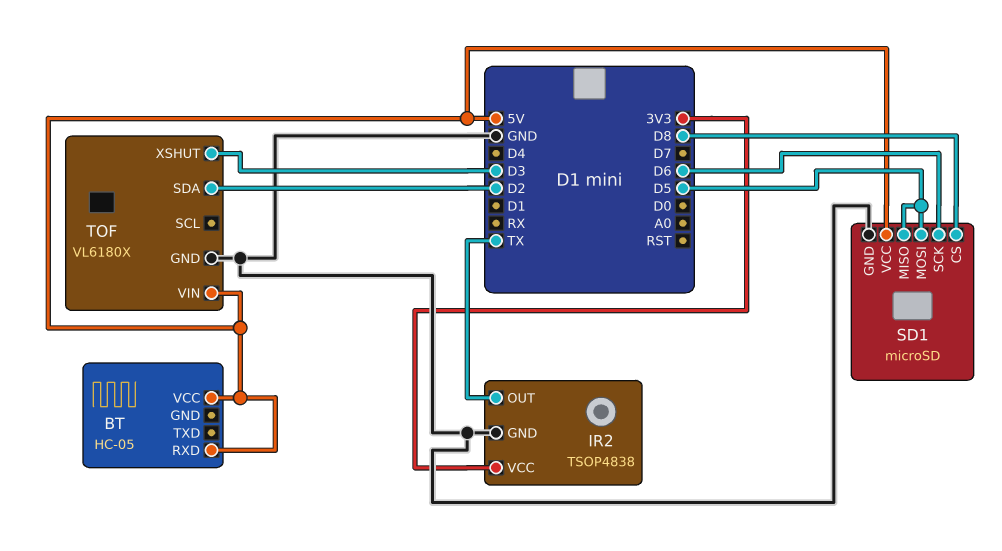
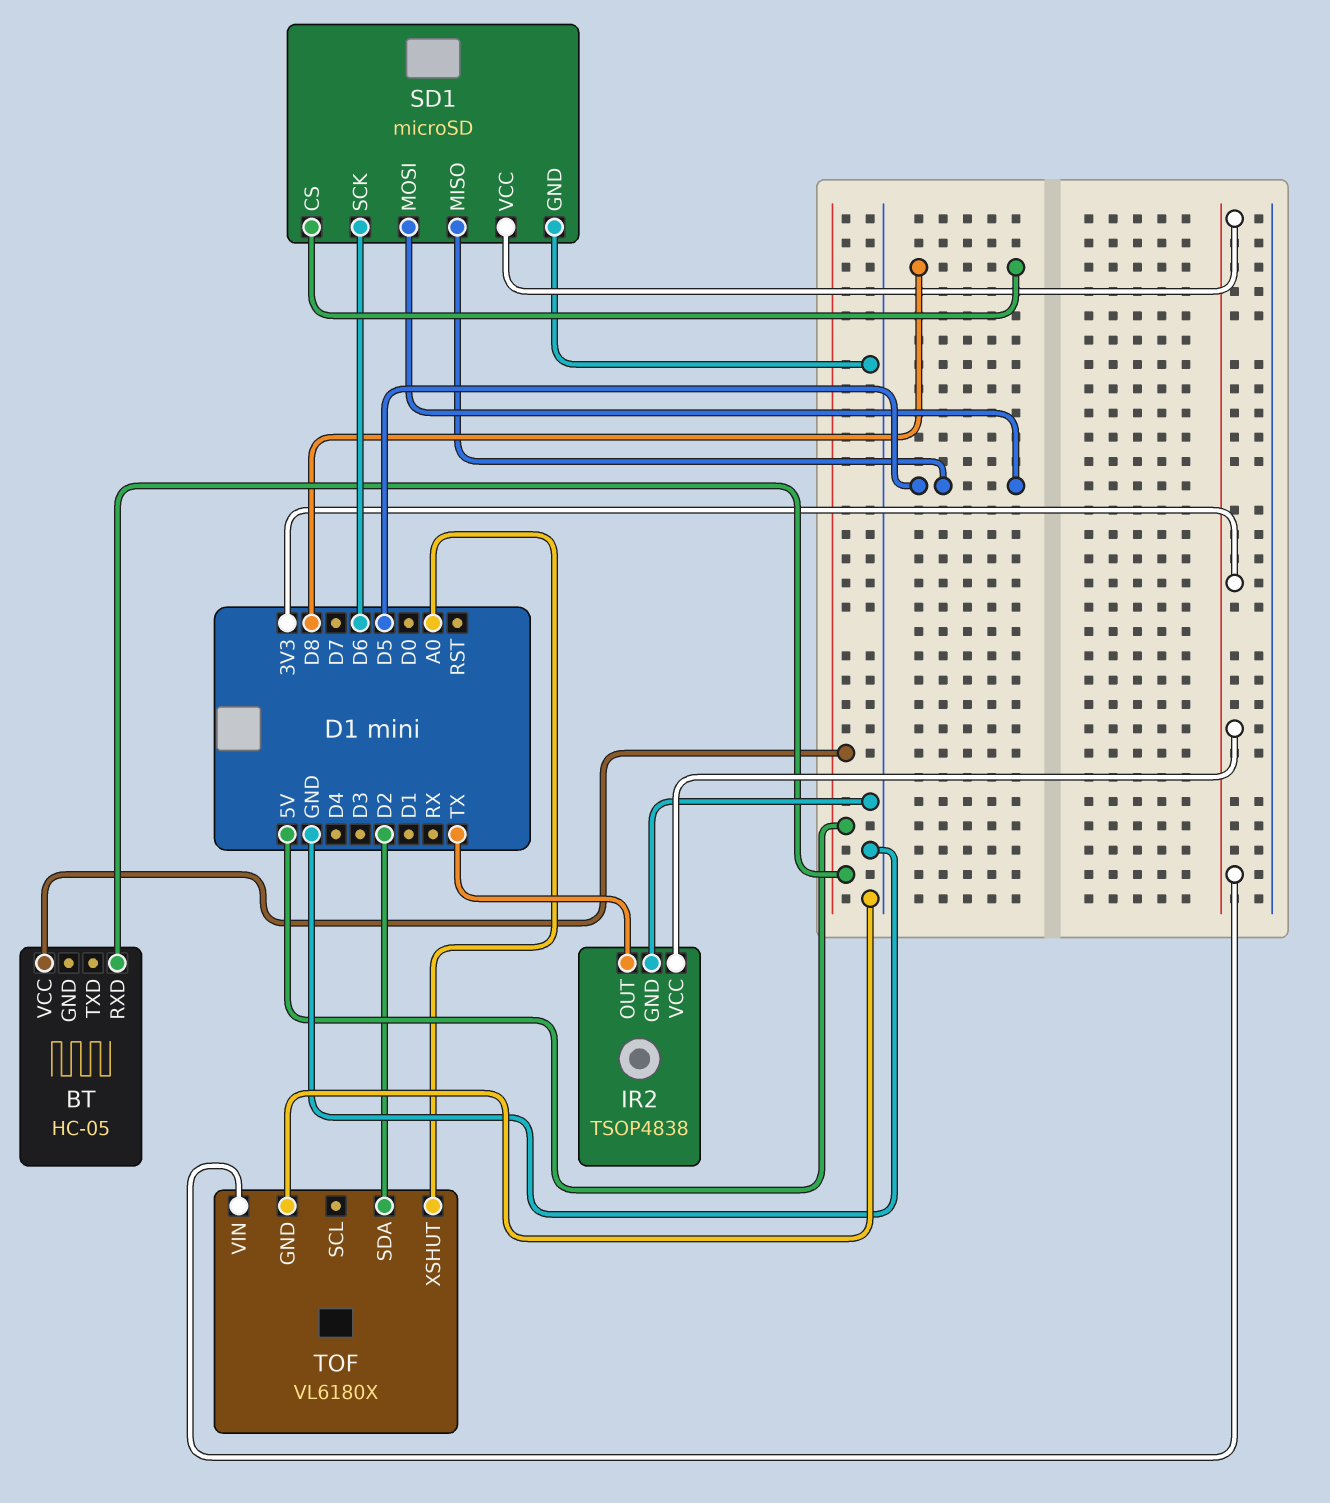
SD1 pin VCC: 5V -> 3V3
TOF pin VIN: 5V -> 3V3
TOF pin XSHUT: D3 -> A0

